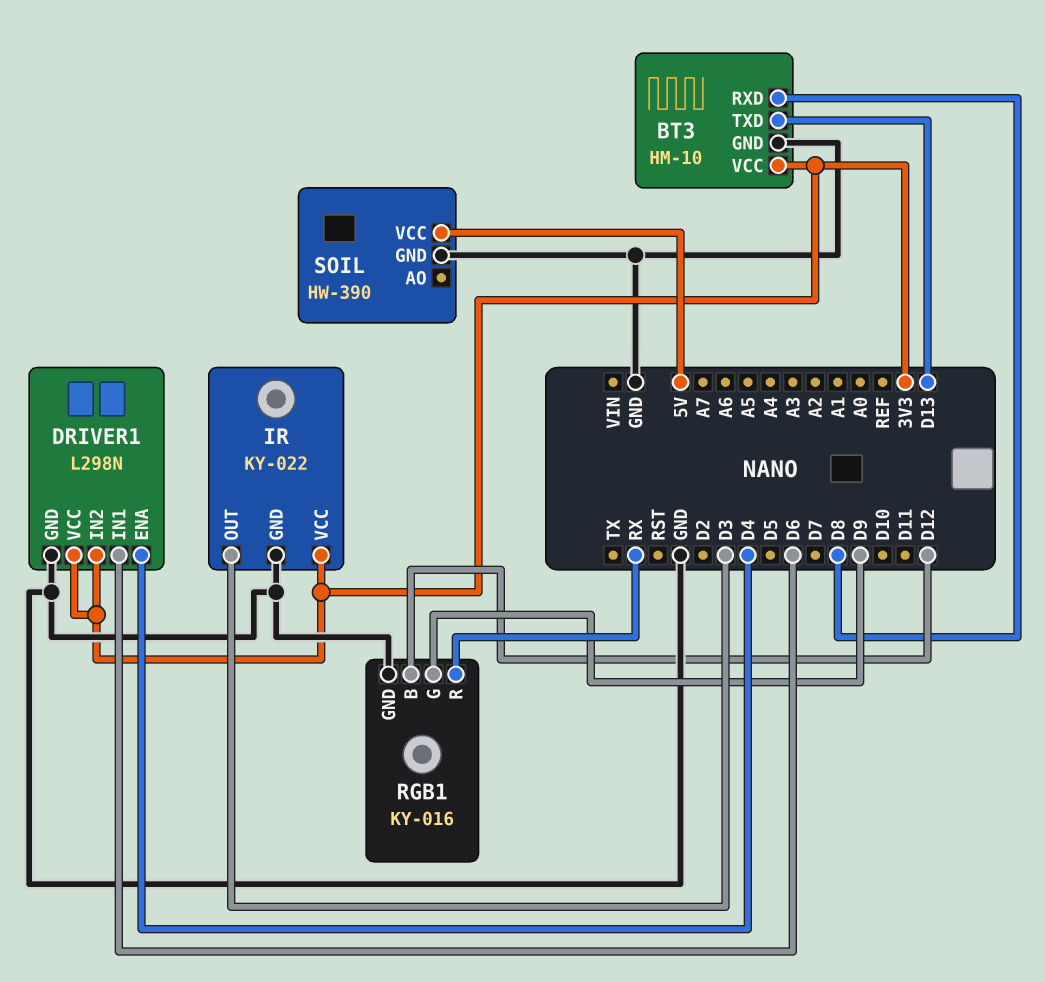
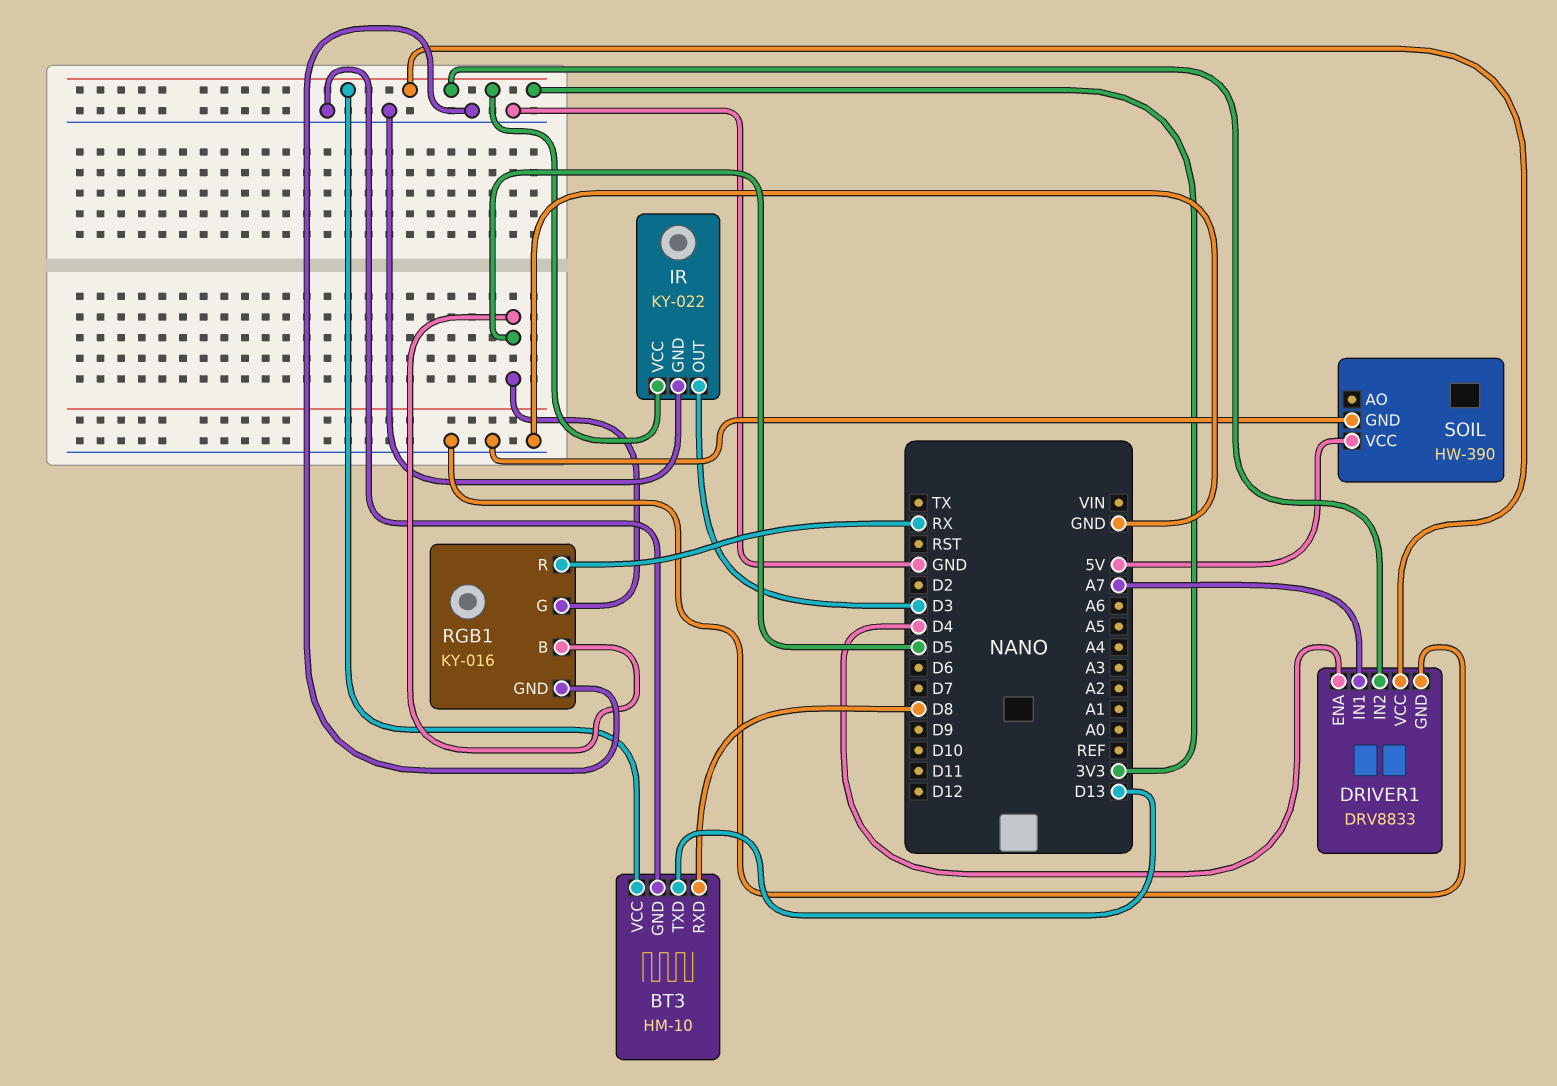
DRIVER1: L298N -> DRV8833
DRIVER1 pin IN1: D6 -> A7
RGB1 pin B: D12 -> D5
RGB1 pin G: D9 -> D5

